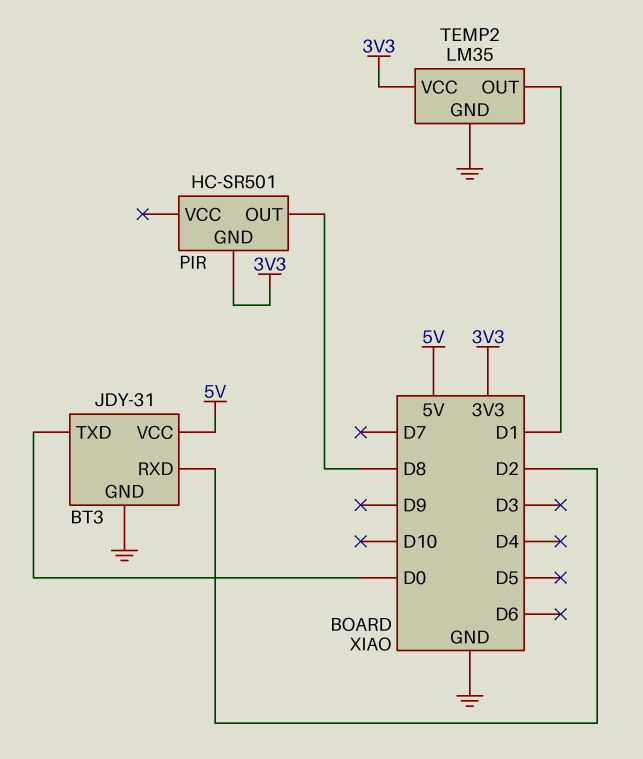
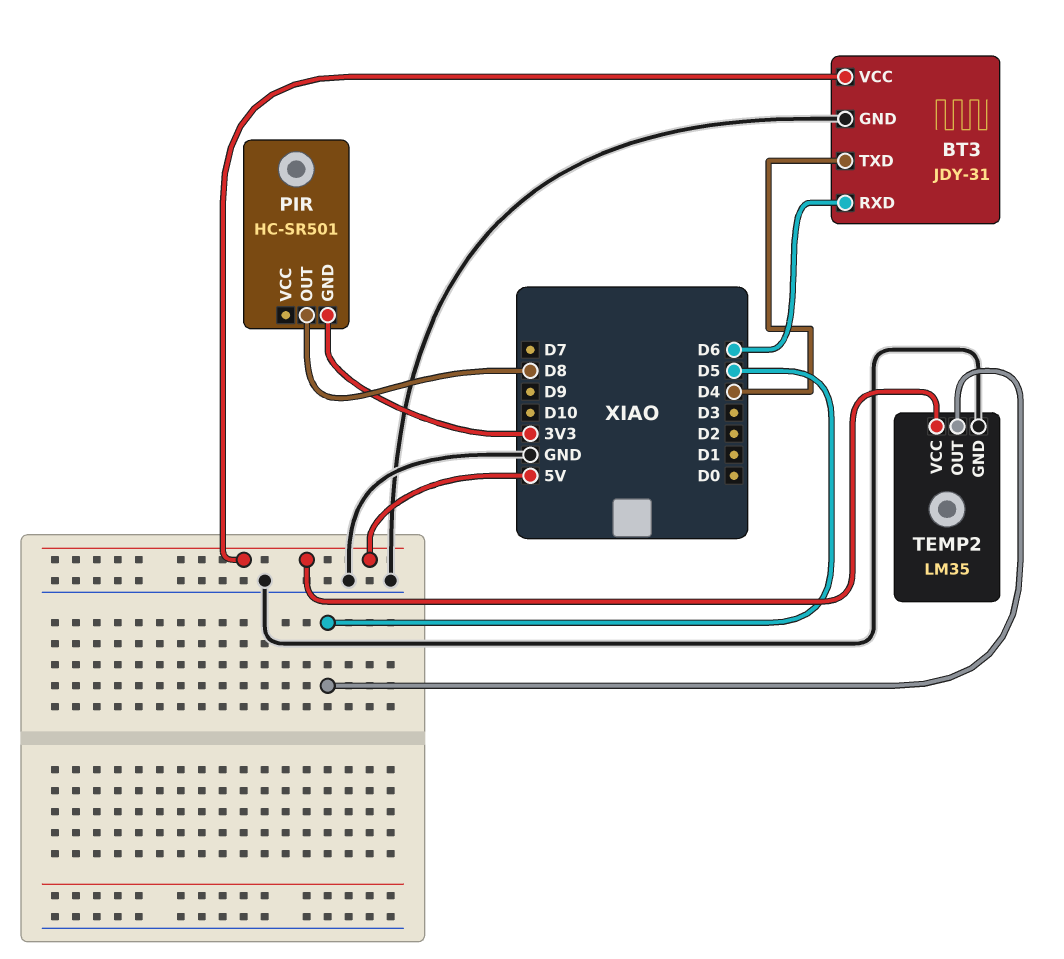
BT3 pin RXD: D2 -> D6
BT3 pin TXD: D0 -> D4
TEMP2 pin OUT: D1 -> D5
TEMP2 pin VCC: 3V3 -> 5V

